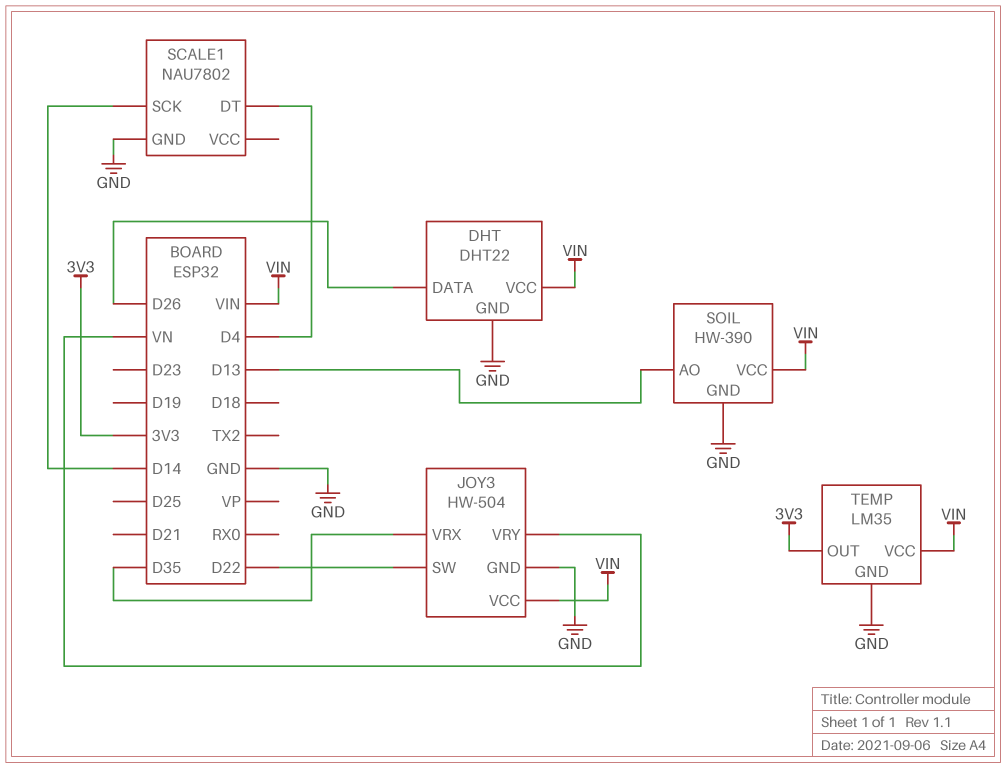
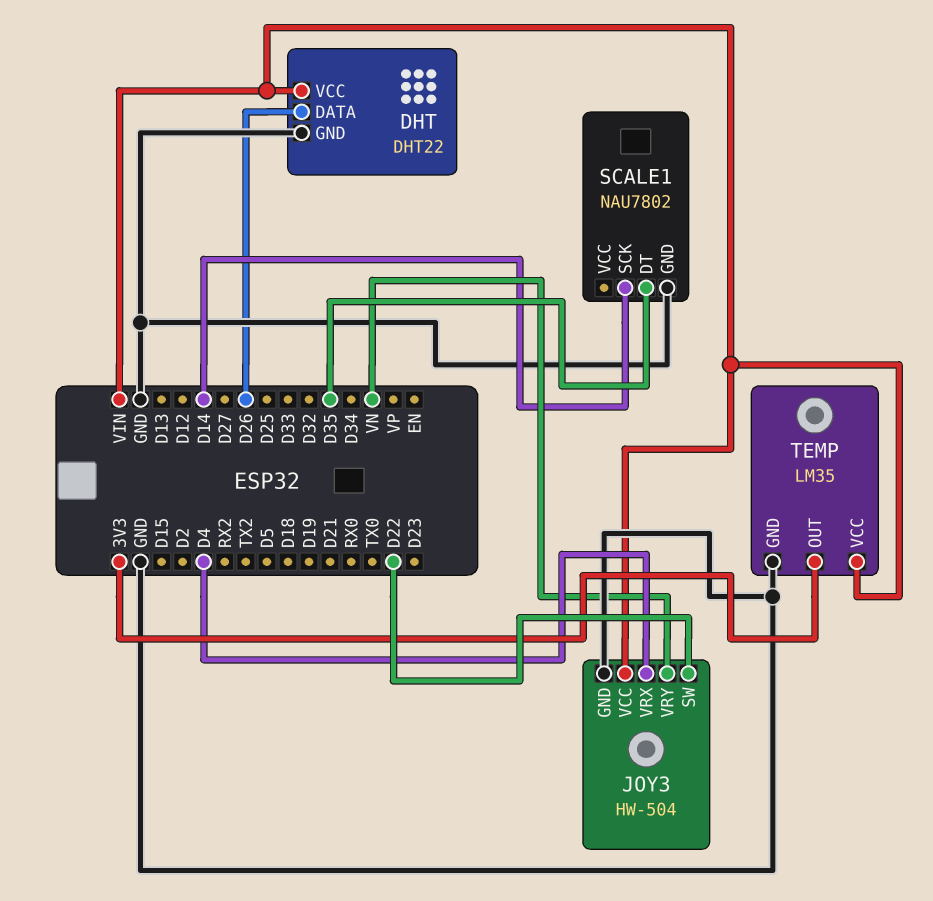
JOY3 pin VRX: D35 -> D4
SCALE1 pin DT: D4 -> D35
SOIL: HW-390 -> none
SOIL pin AO: D13 -> none
SOIL pin GND: GND -> none
SOIL pin VCC: VIN -> none

